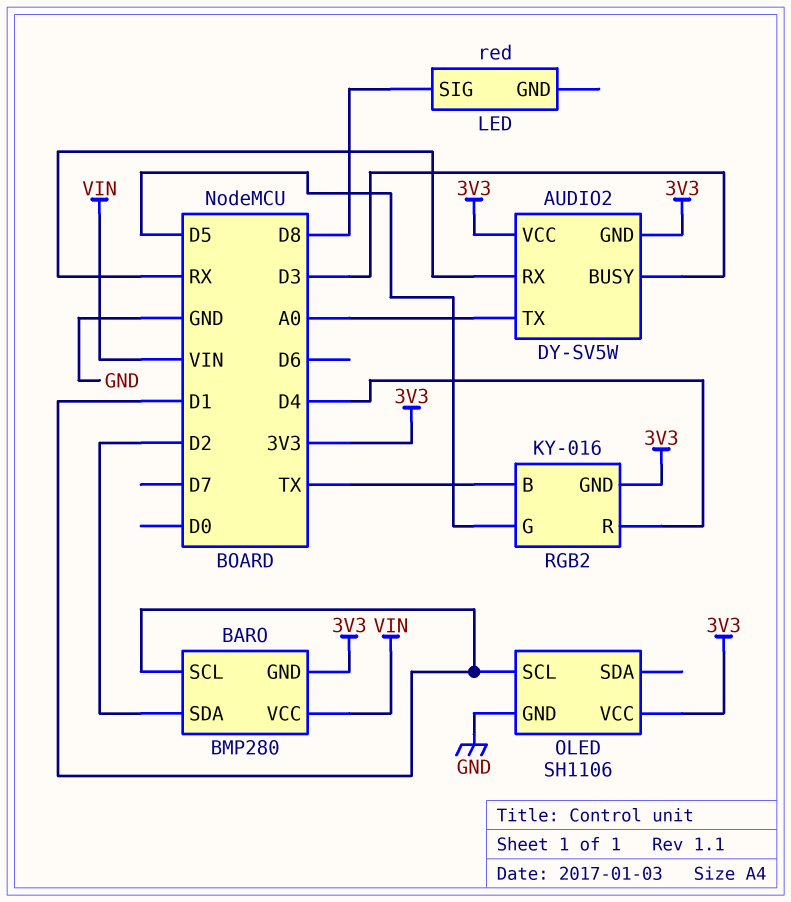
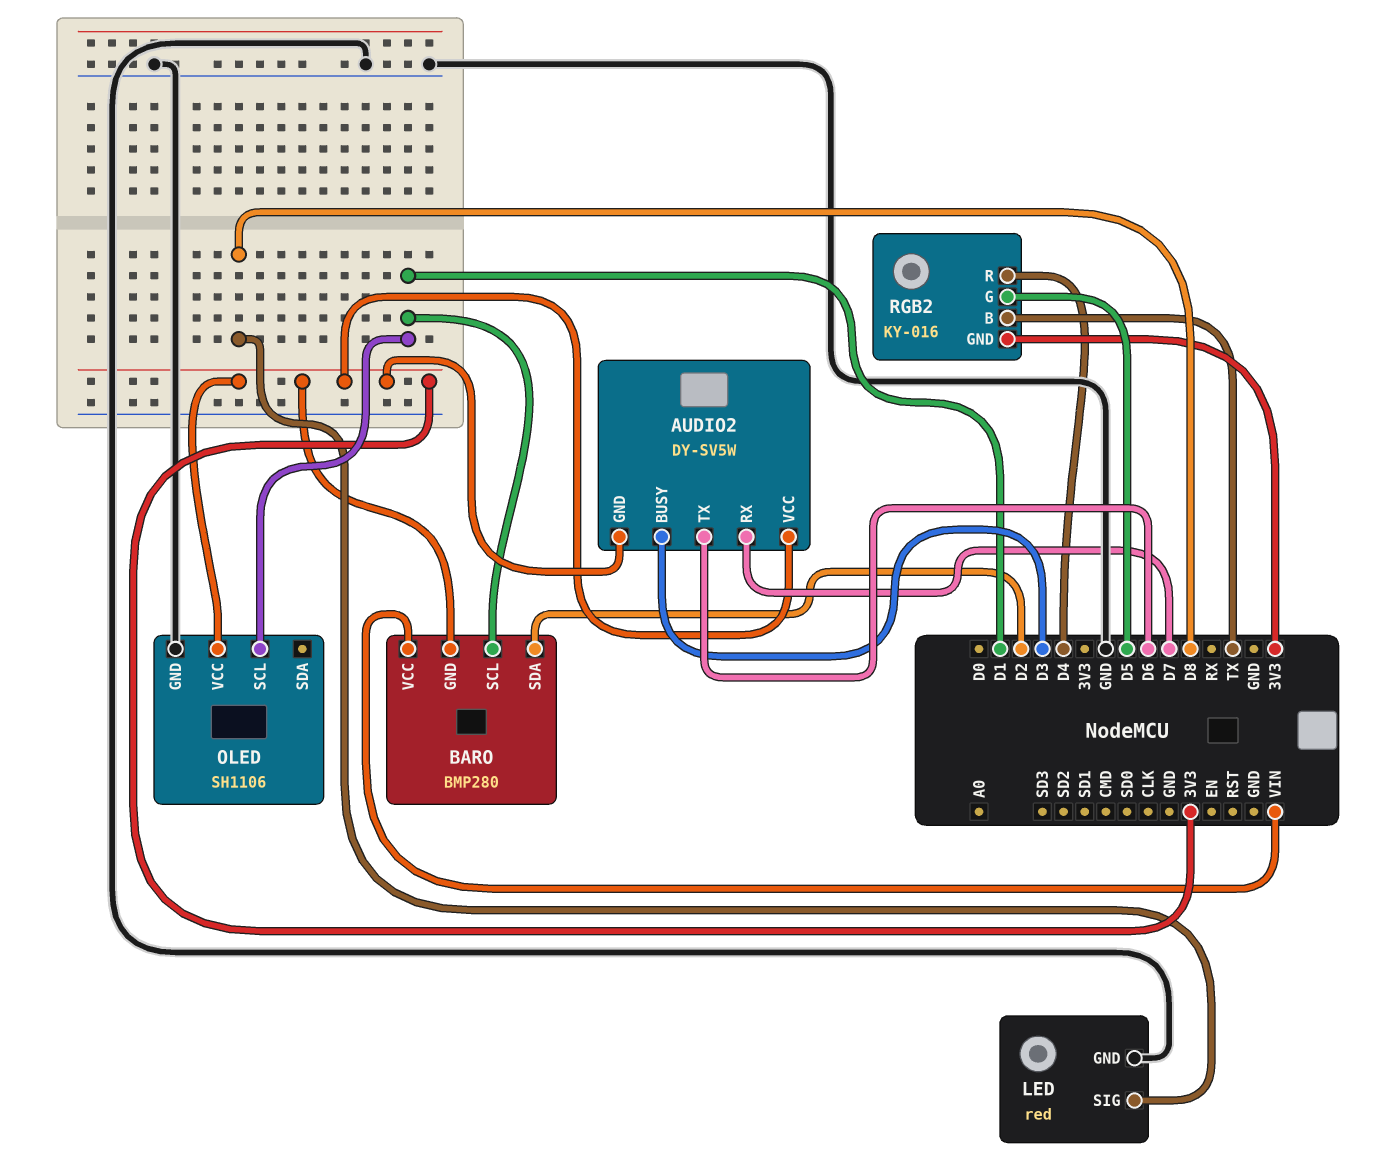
AUDIO2 pin RX: RX -> D7
AUDIO2 pin TX: A0 -> D6
LED pin GND: none -> GND

